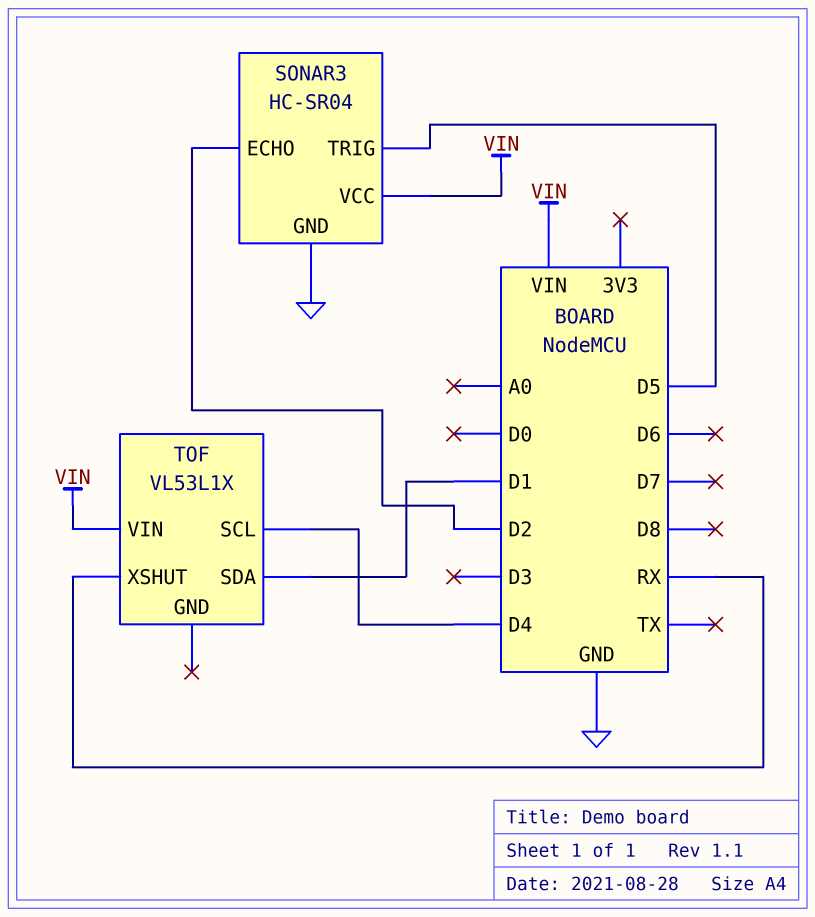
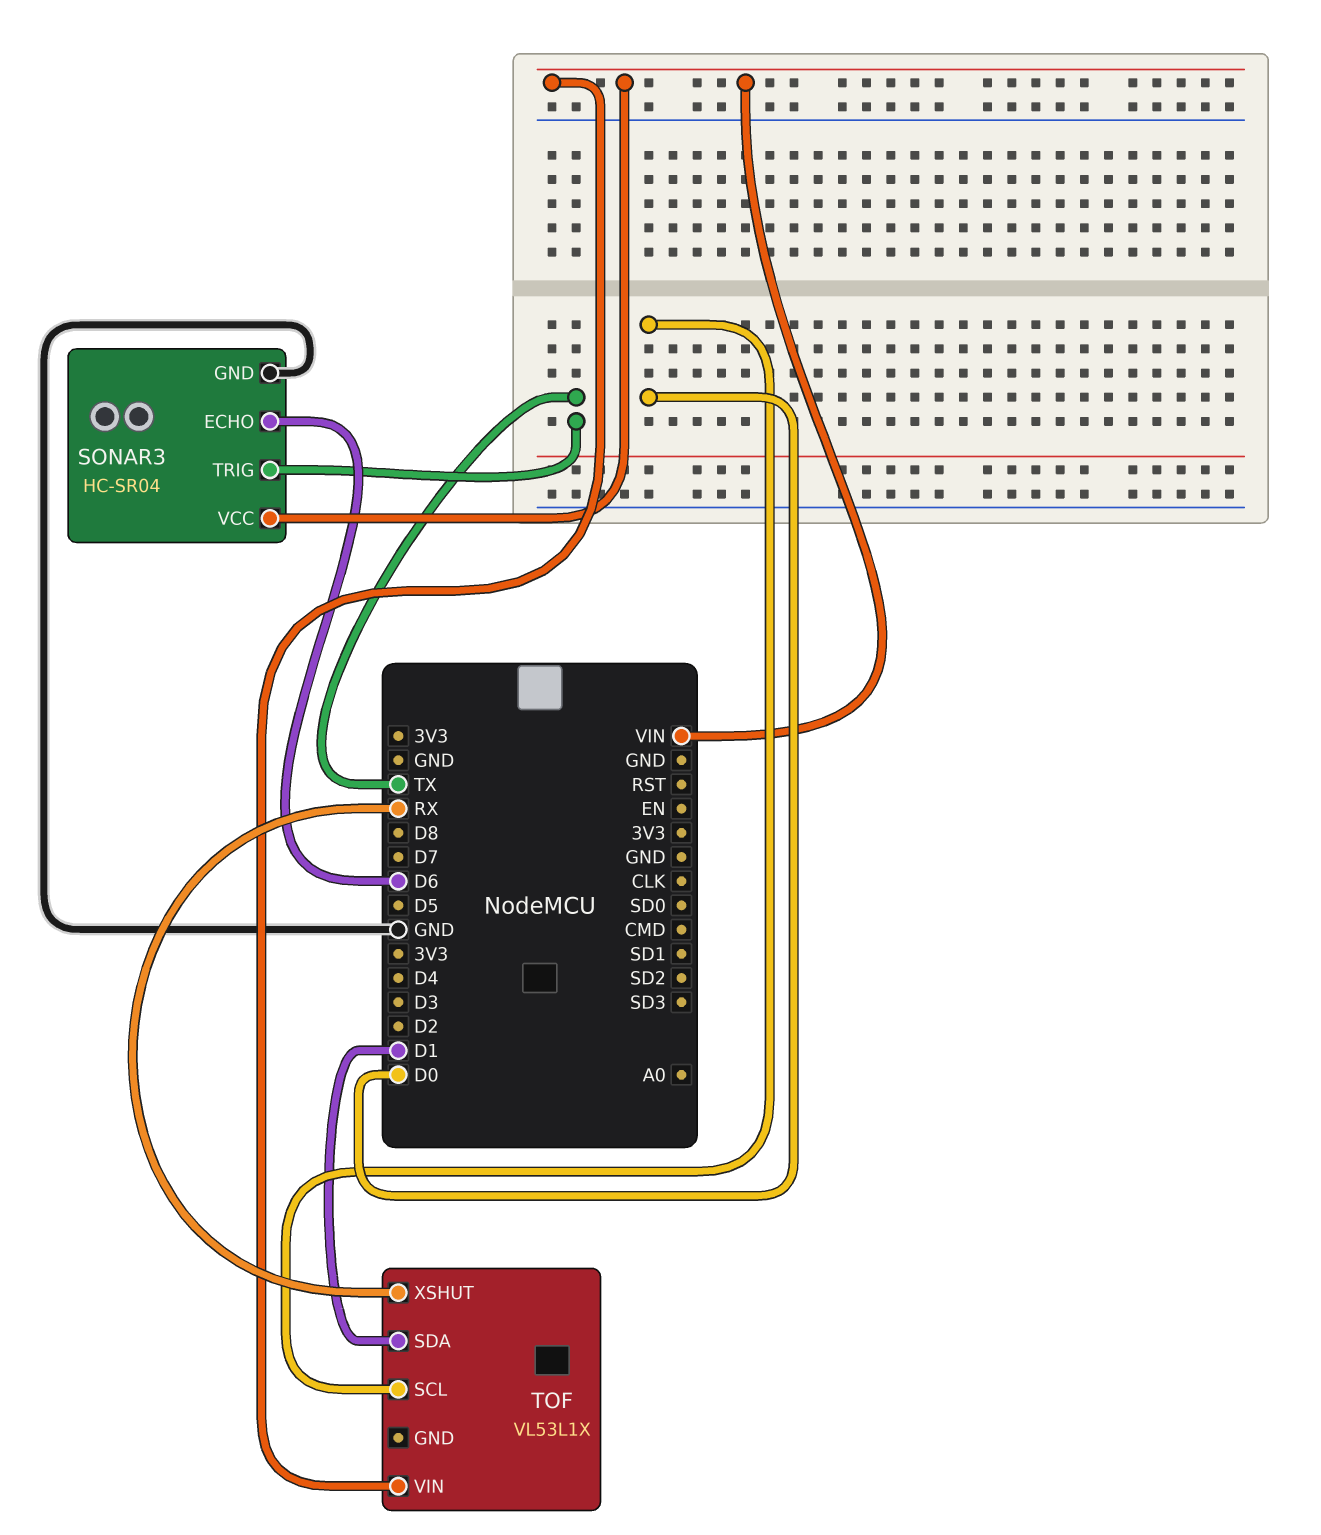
SONAR3 pin ECHO: D2 -> D6
SONAR3 pin TRIG: D5 -> TX
TOF pin SCL: D4 -> D0

